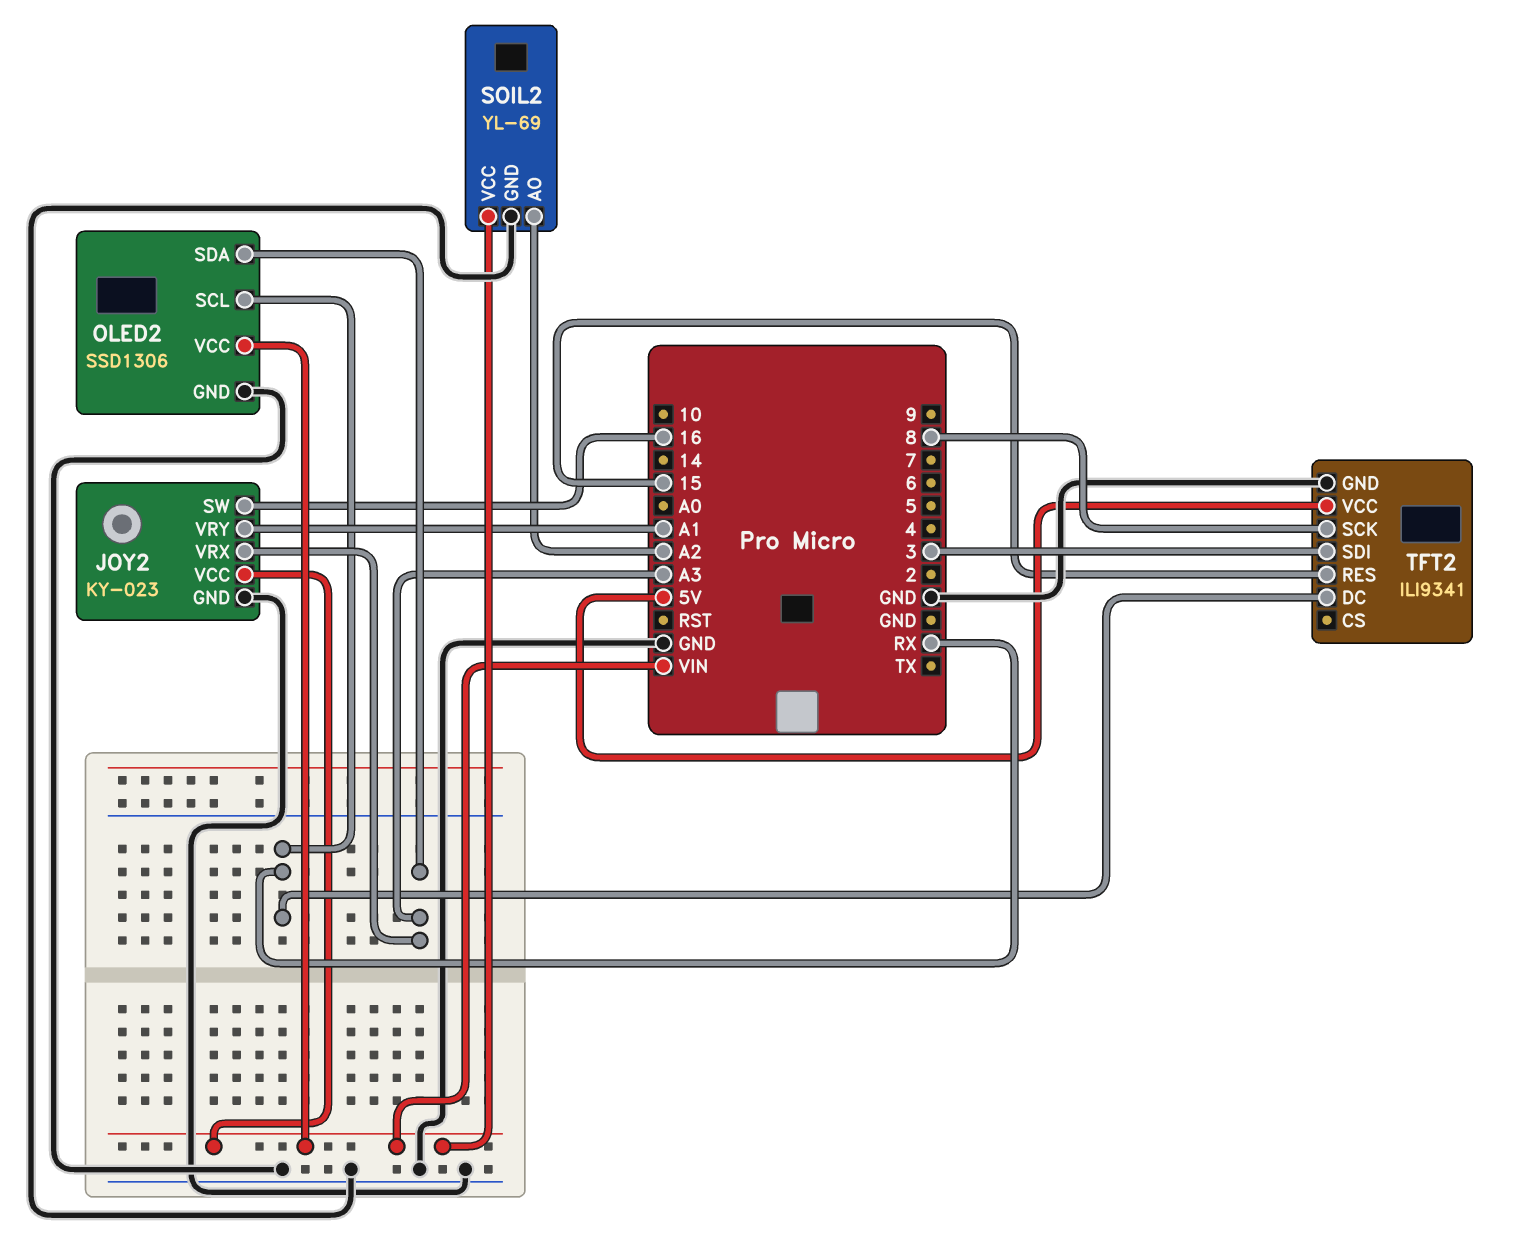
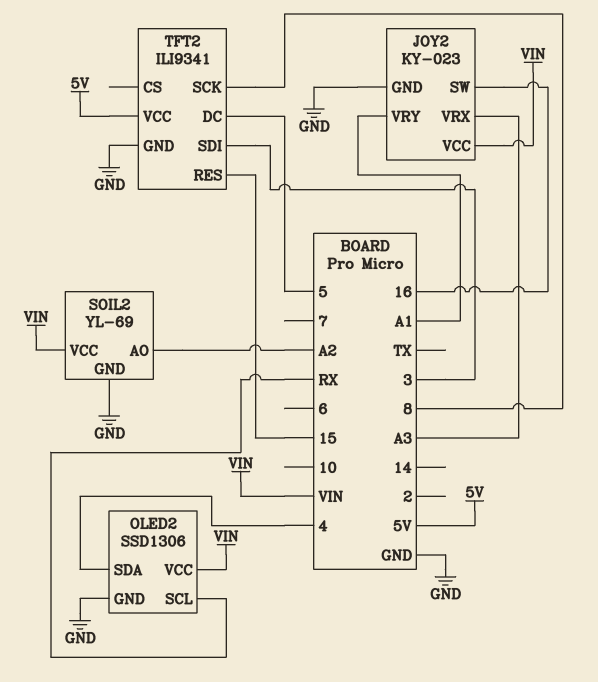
OLED2 pin SDA: A3 -> 4
TFT2 pin DC: RX -> 5

